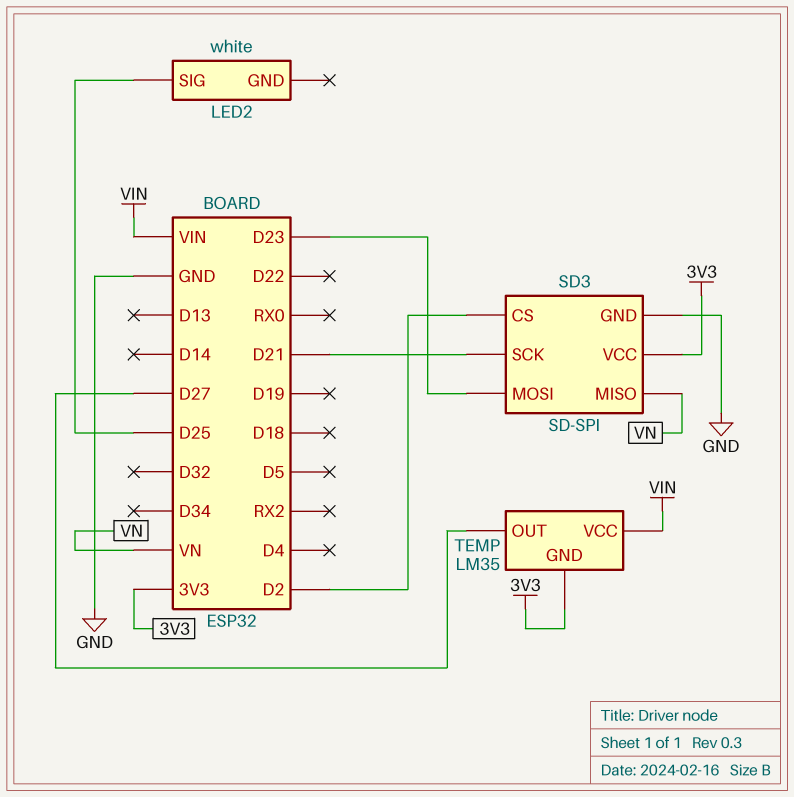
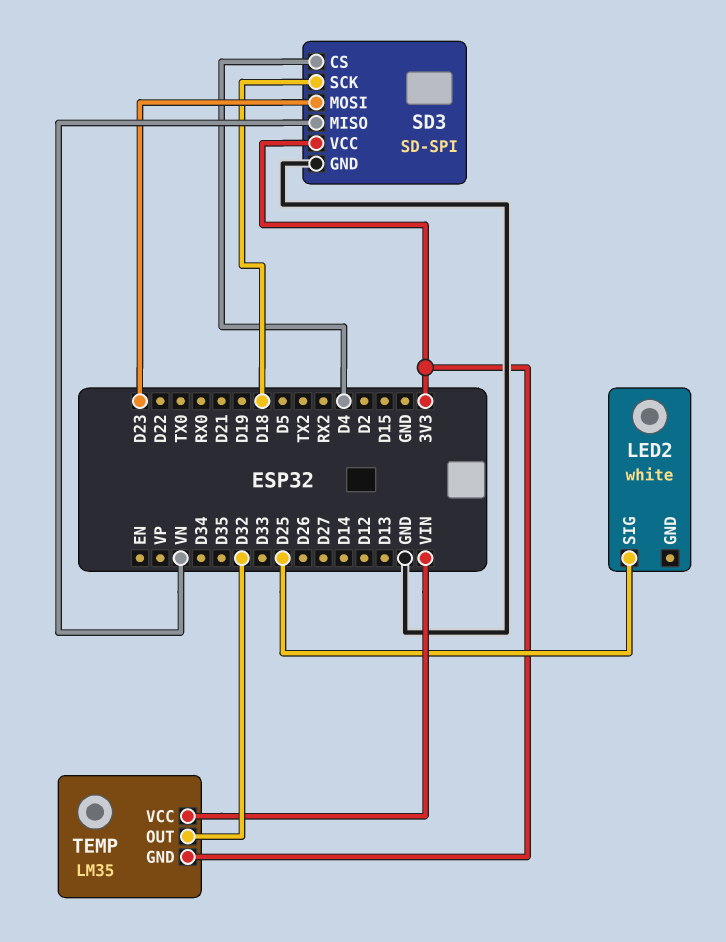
SD3 pin CS: D2 -> D4
SD3 pin SCK: D21 -> D18
TEMP pin OUT: D27 -> D32

